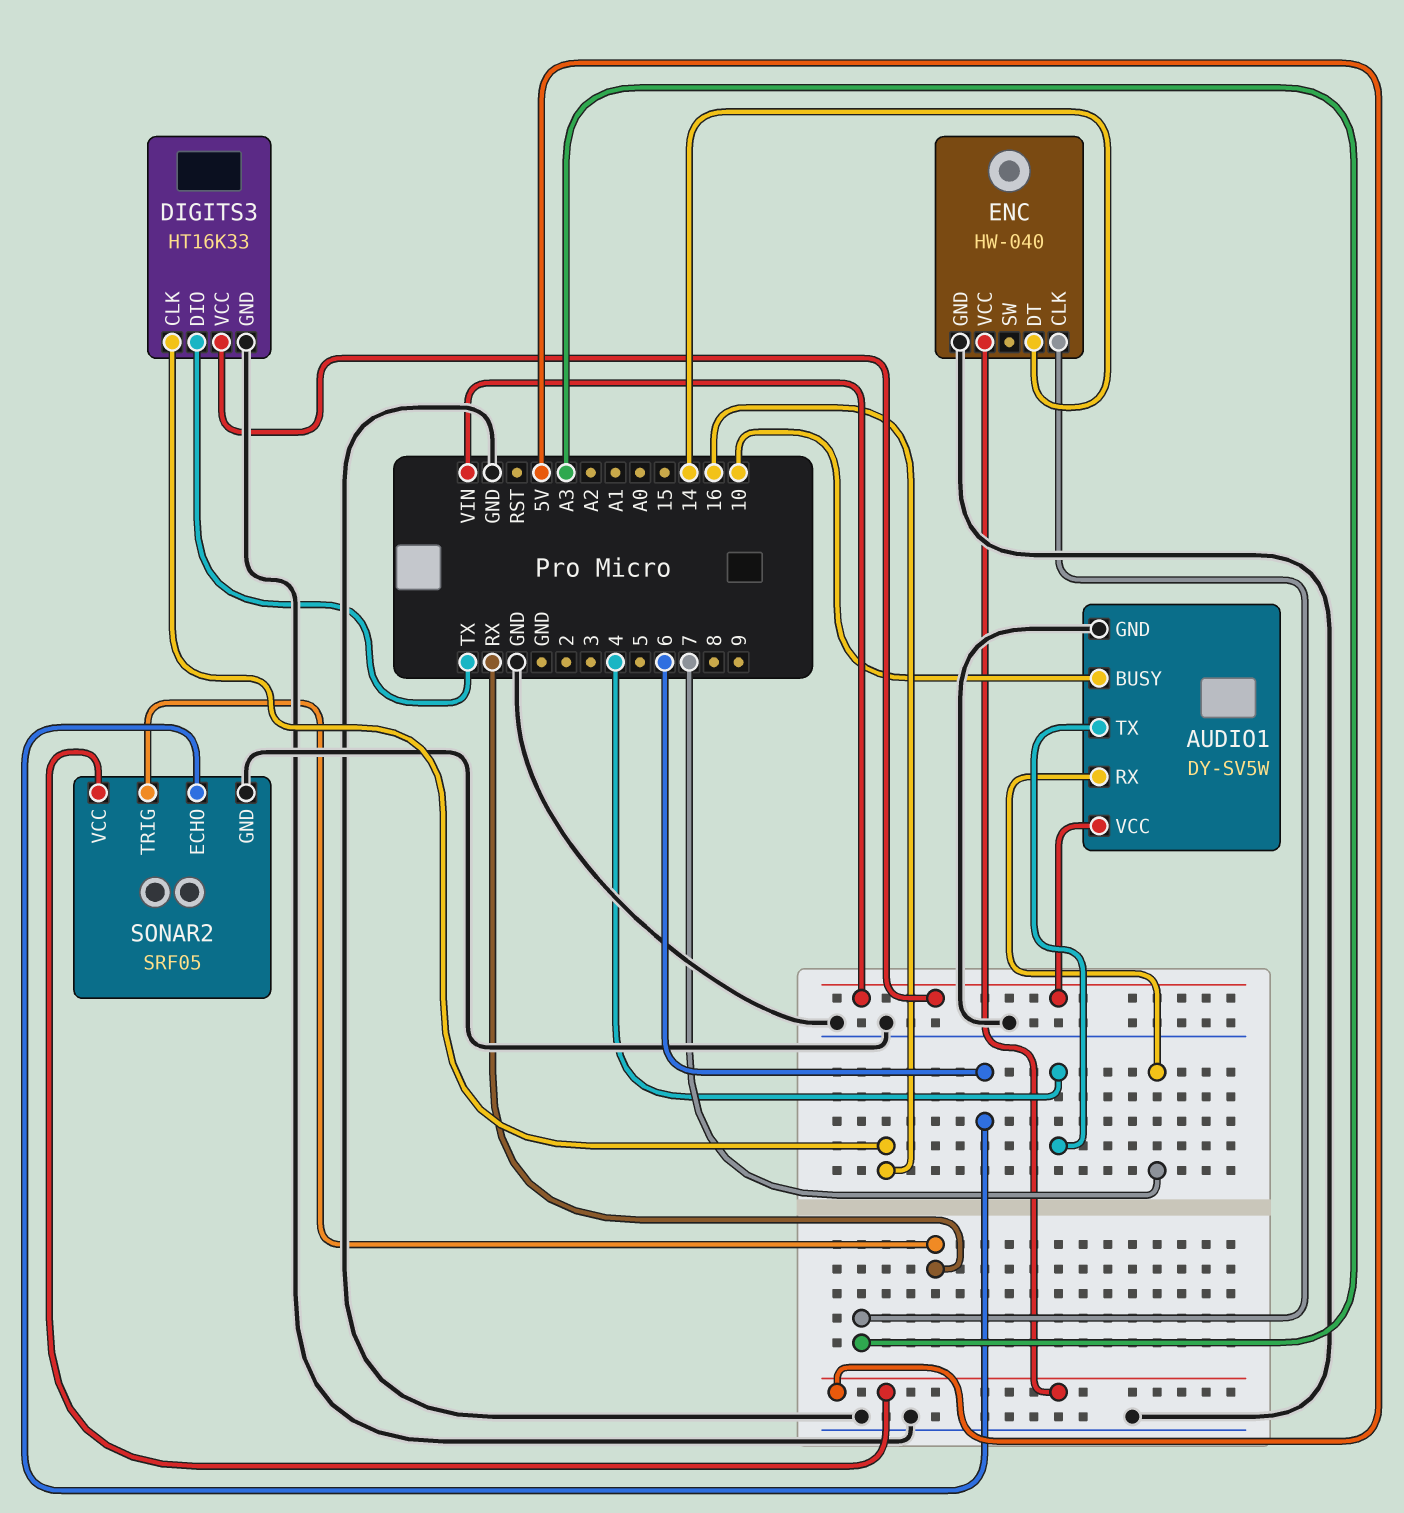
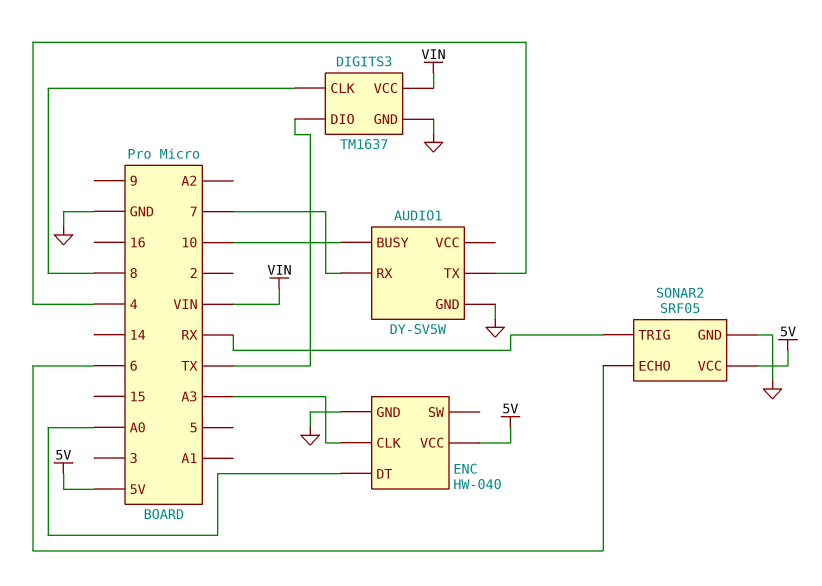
AUDIO1 pin VCC: VIN -> none
DIGITS3: HT16K33 -> TM1637
DIGITS3 pin CLK: 16 -> 8
ENC pin DT: 14 -> A0

